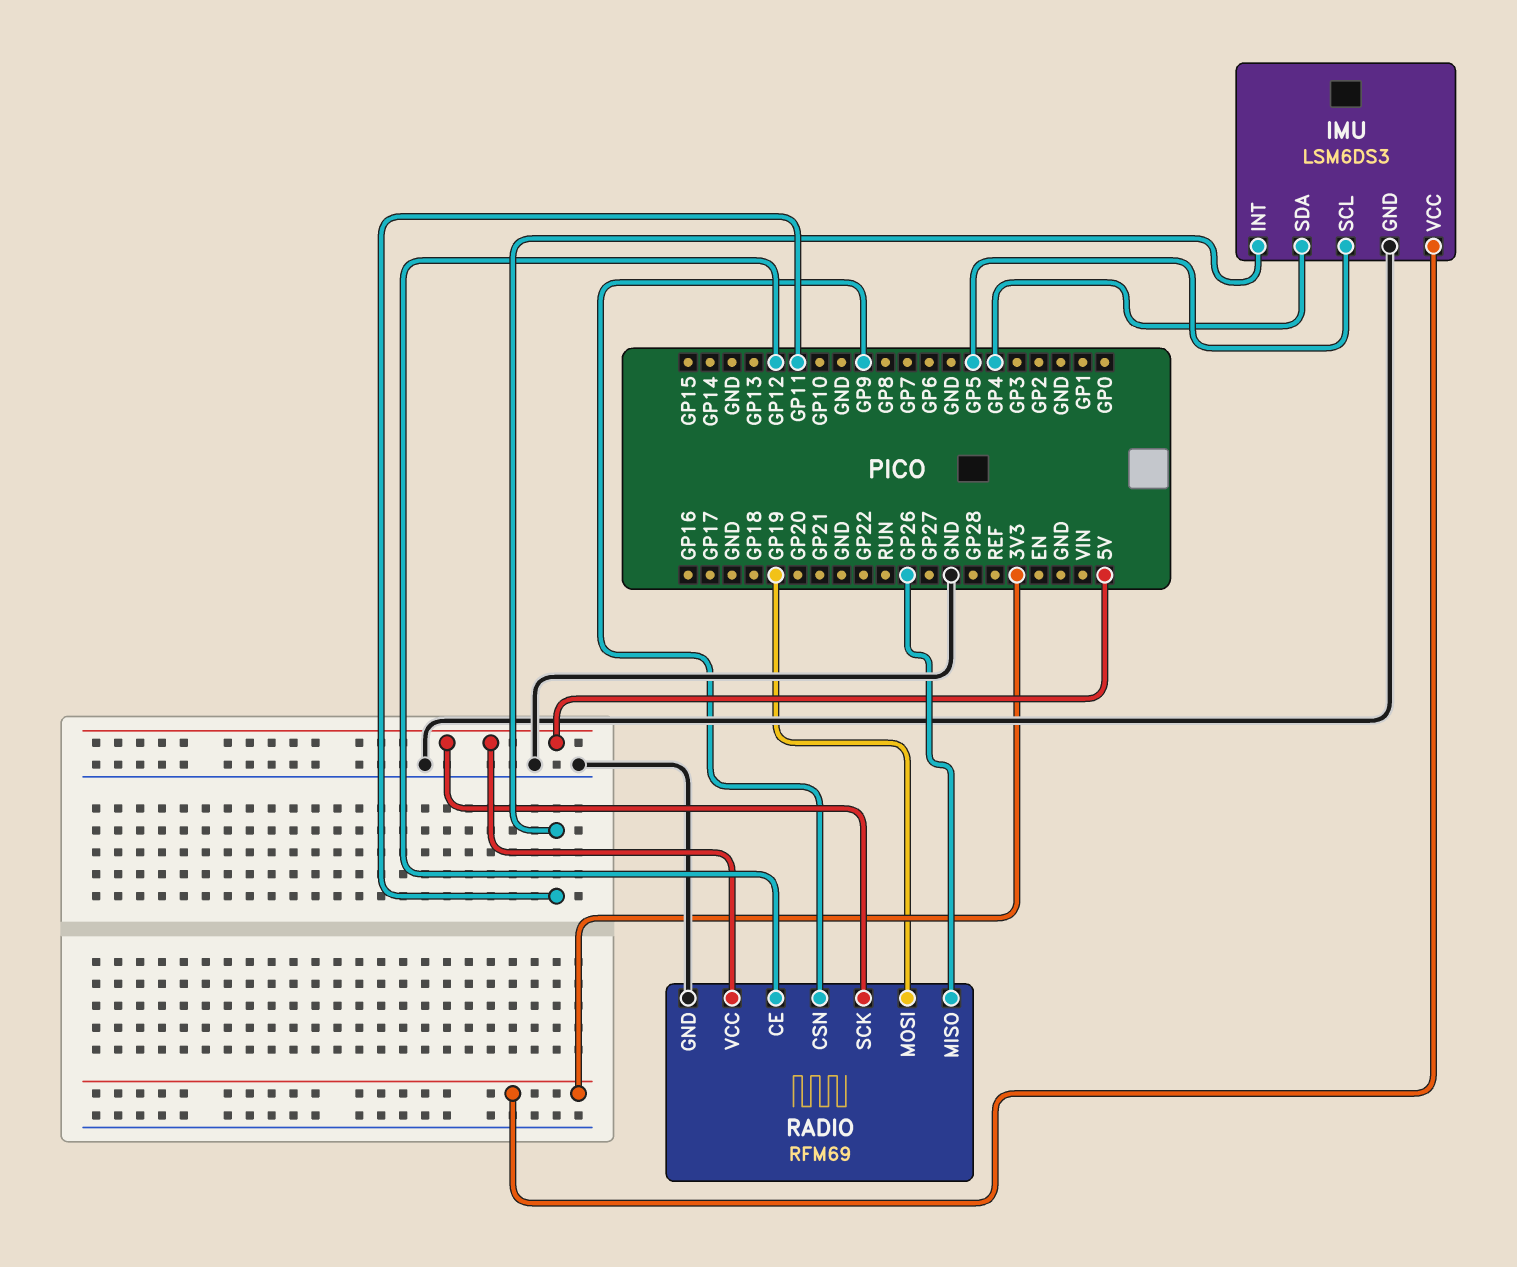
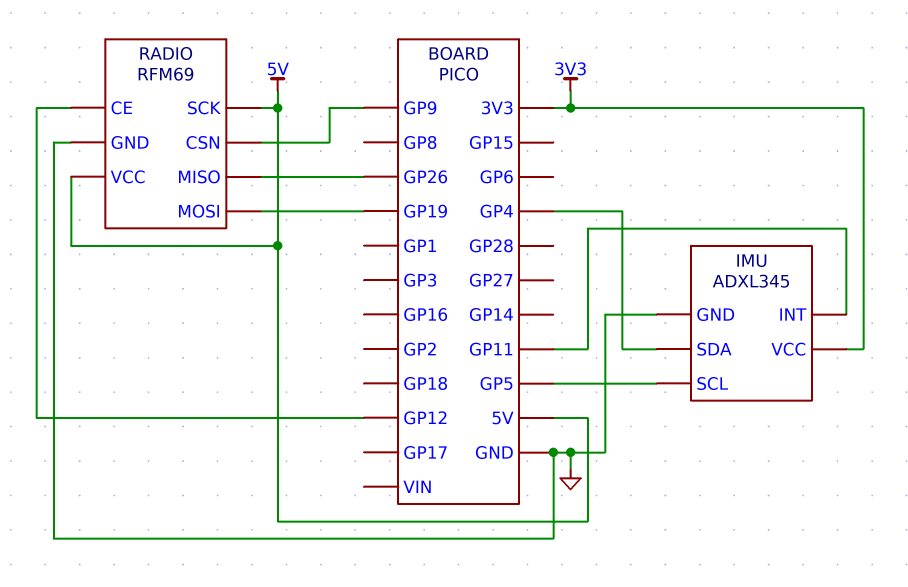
IMU: LSM6DS3 -> ADXL345

